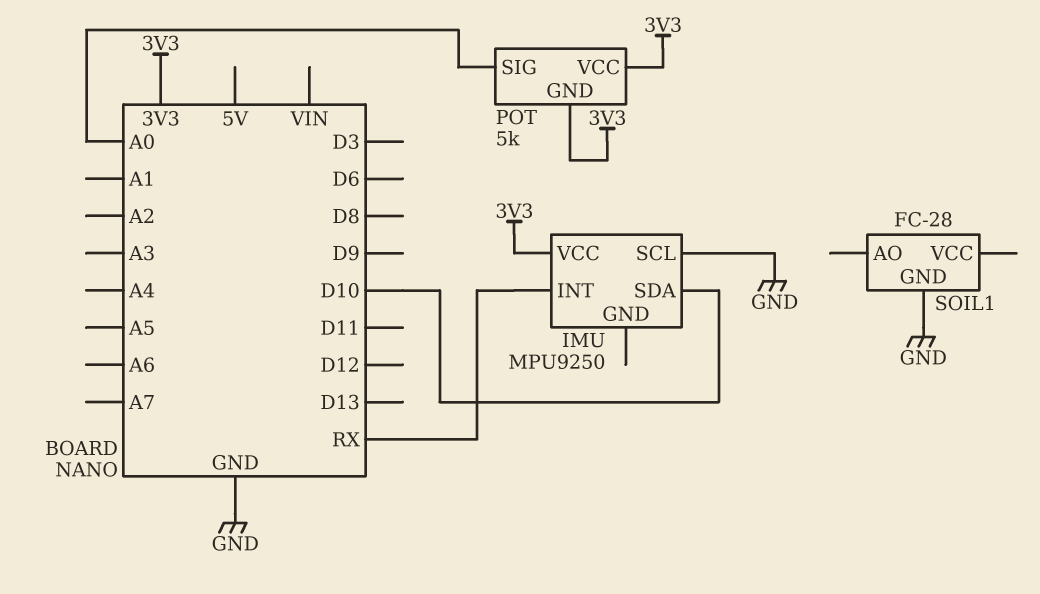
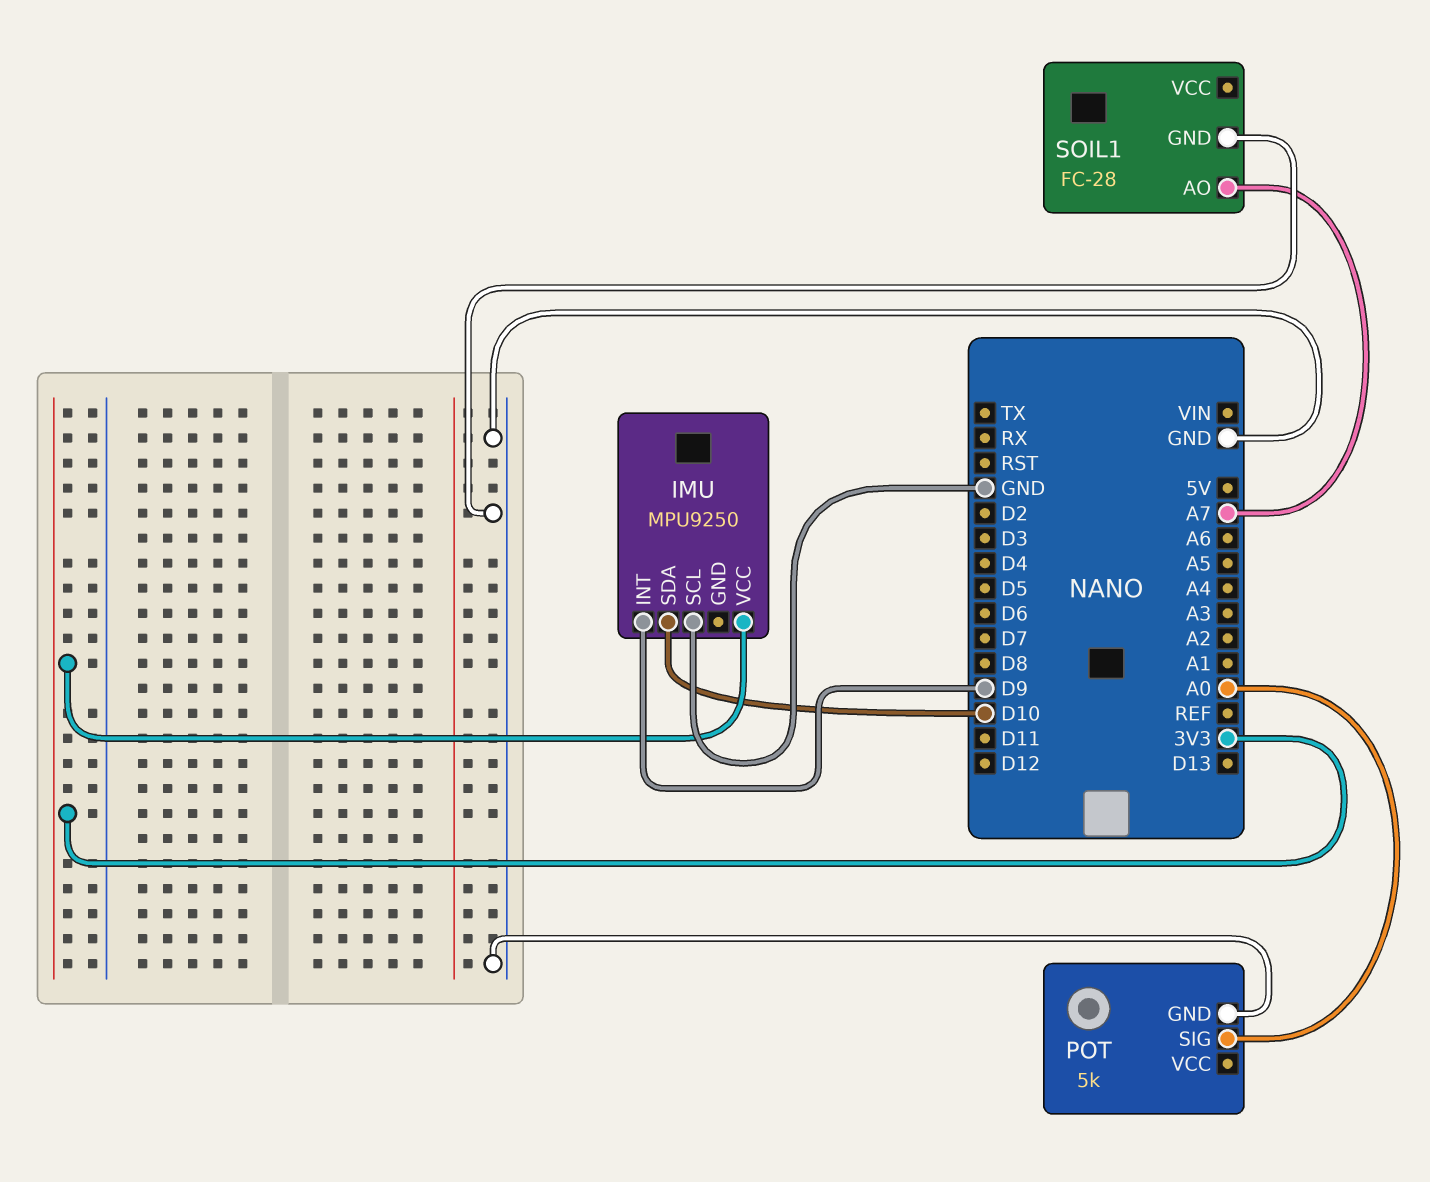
IMU pin INT: RX -> D9
POT pin GND: 3V3 -> GND
POT pin VCC: 3V3 -> none
SOIL1 pin AO: none -> A7

